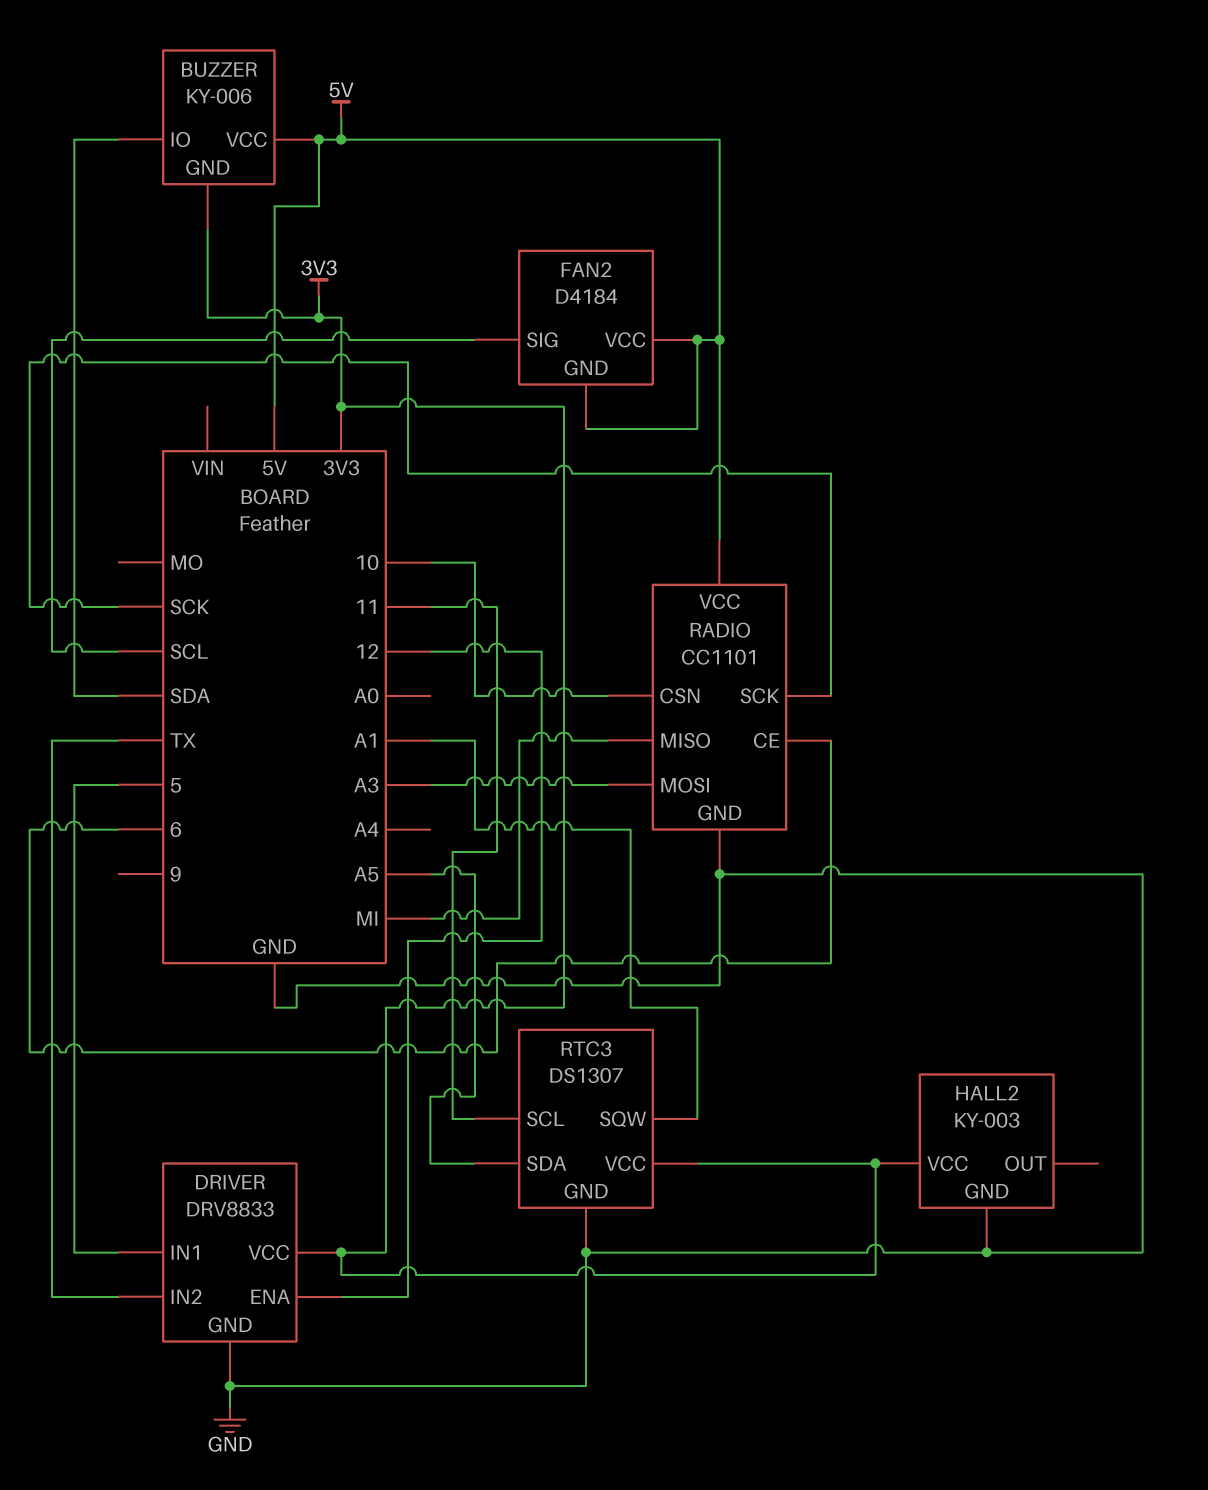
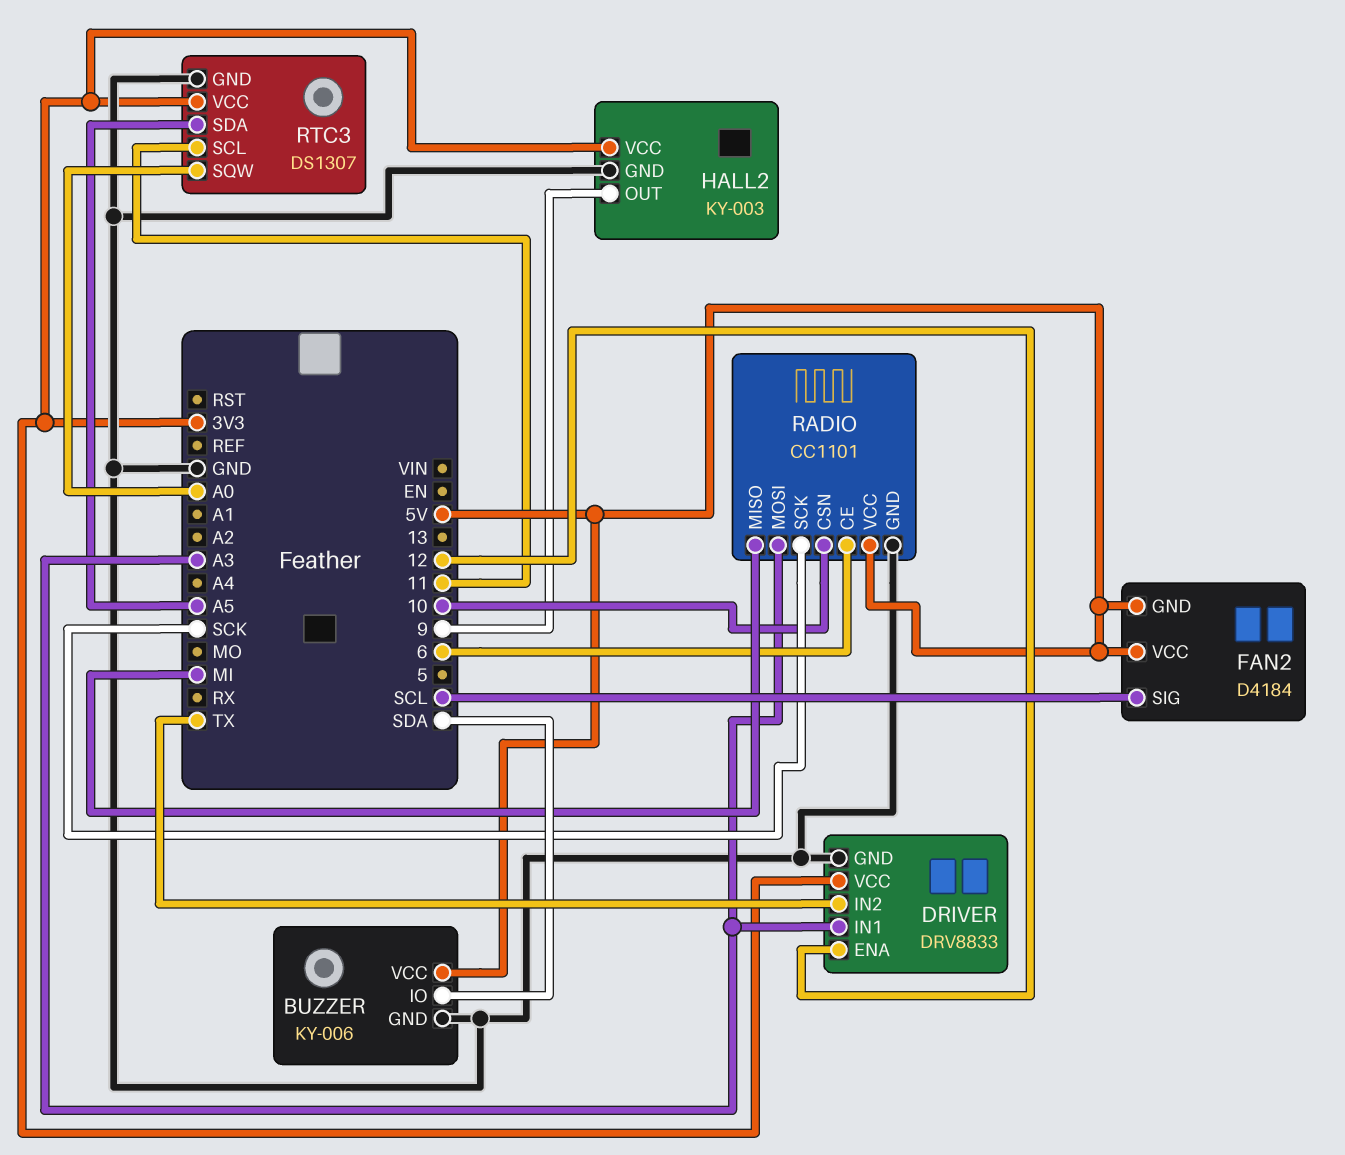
BUZZER pin GND: 3V3 -> GND
DRIVER pin IN1: 5 -> A3
HALL2 pin OUT: none -> 9
RTC3 pin SQW: A1 -> A0

